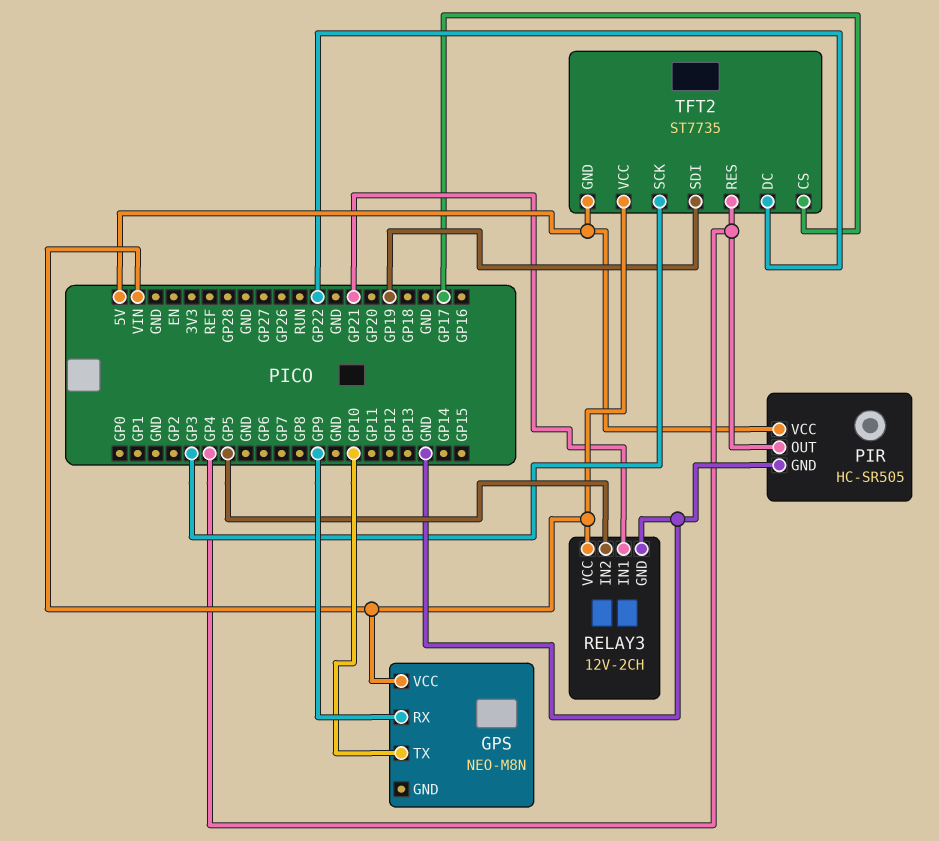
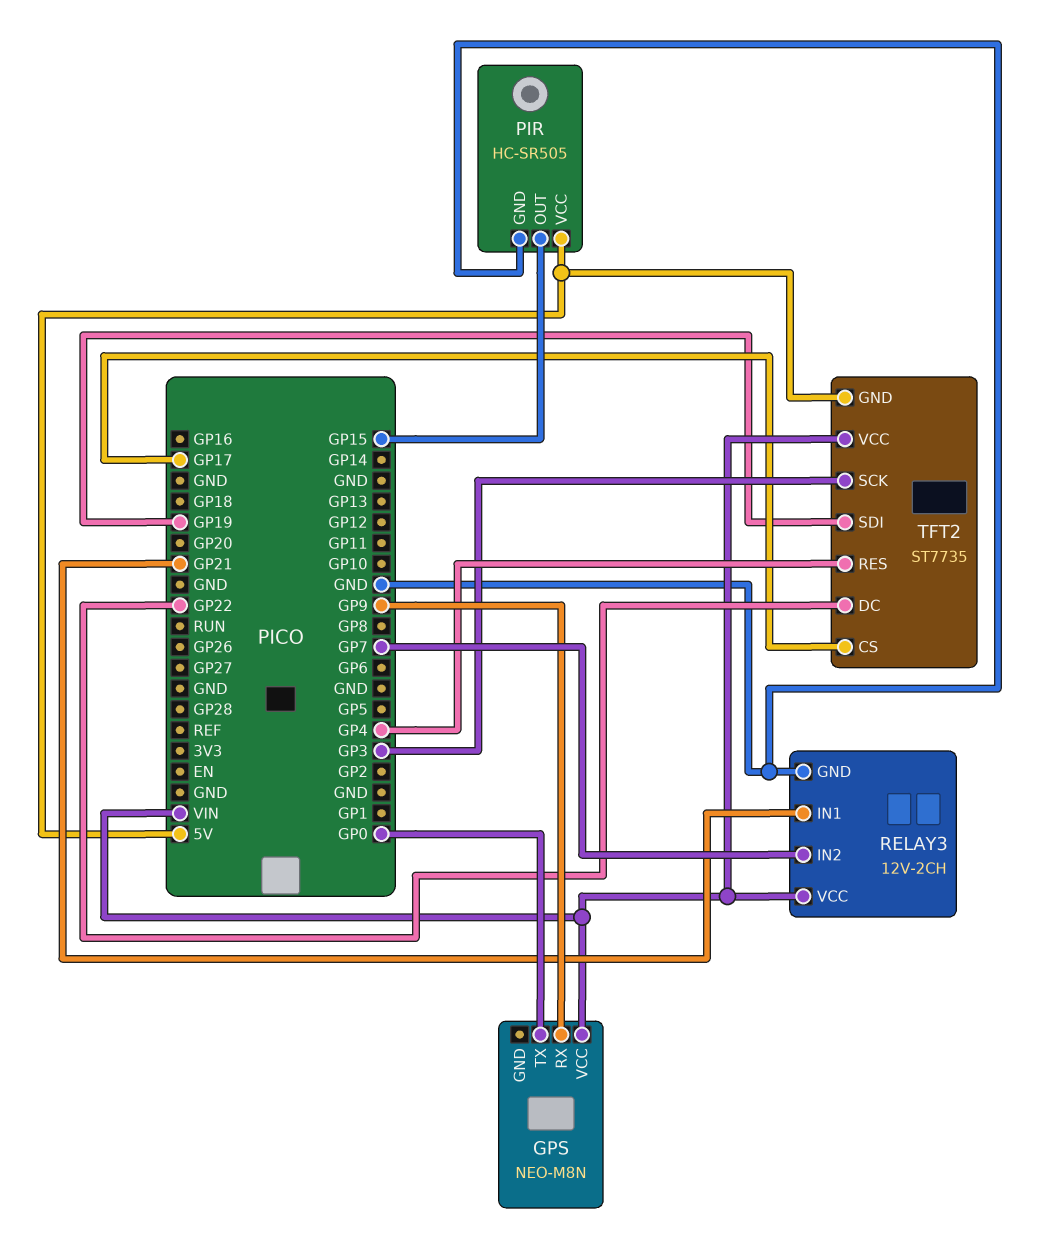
GPS pin TX: GP10 -> GP0
PIR pin OUT: GP4 -> GP15
RELAY3 pin IN2: GP5 -> GP7

